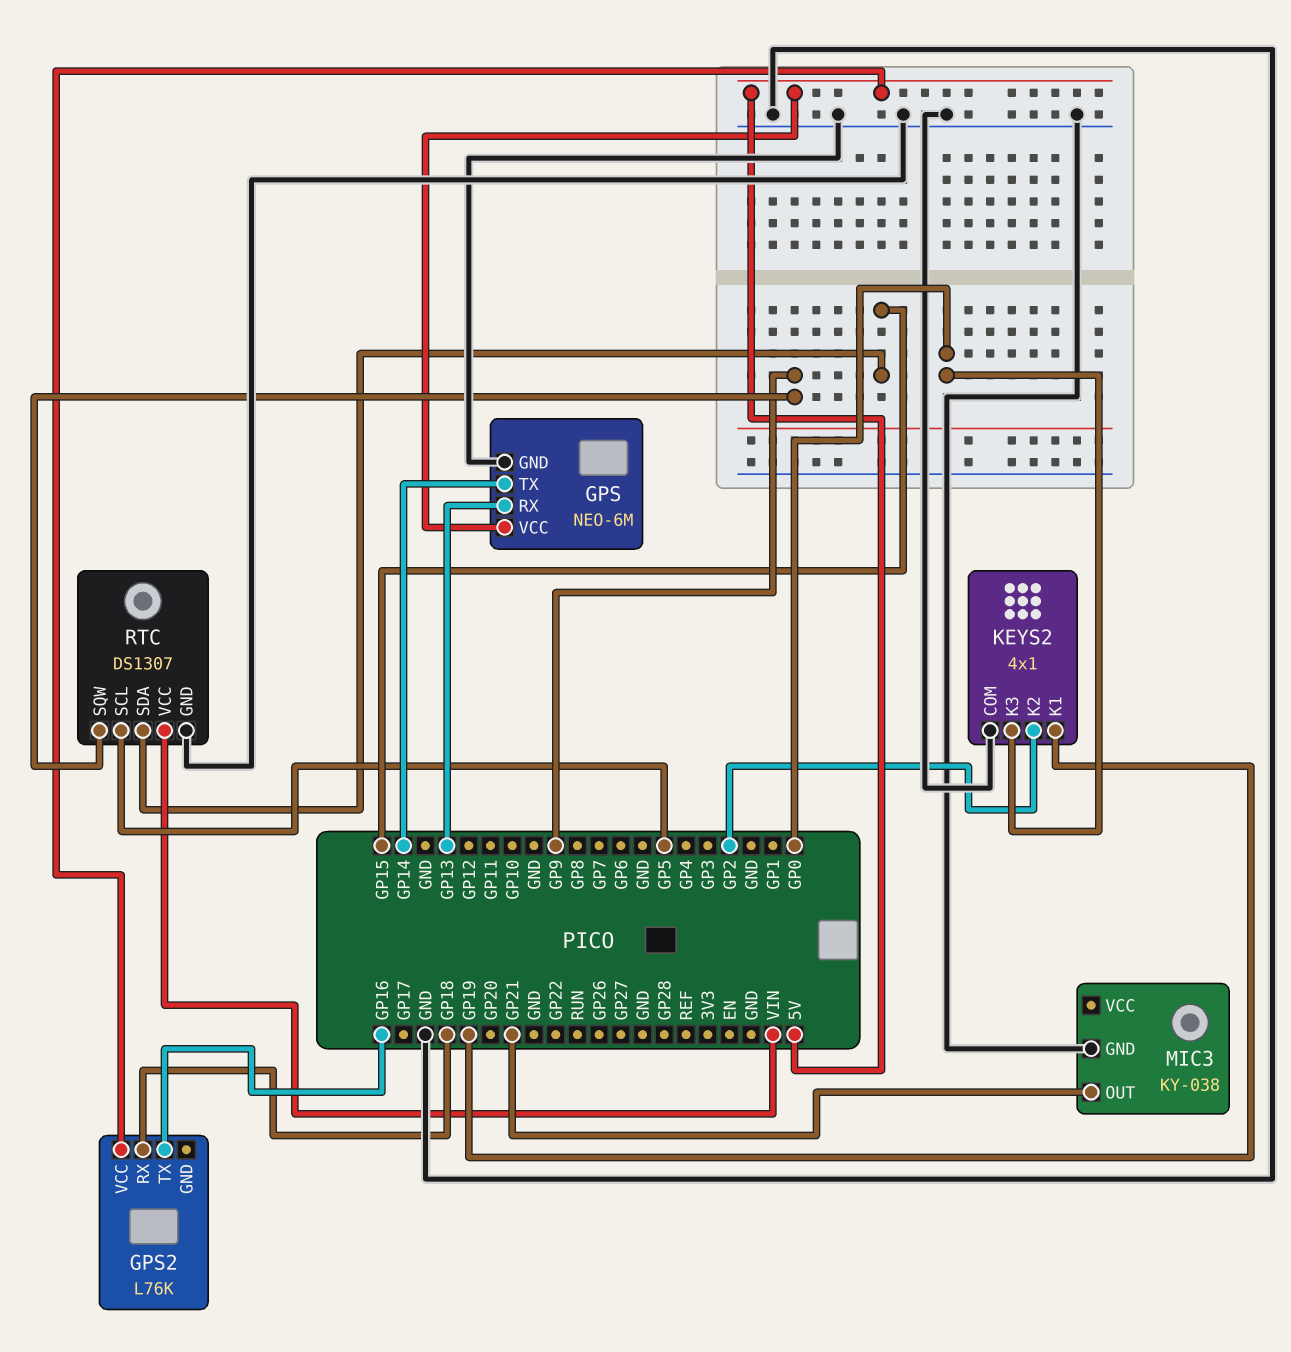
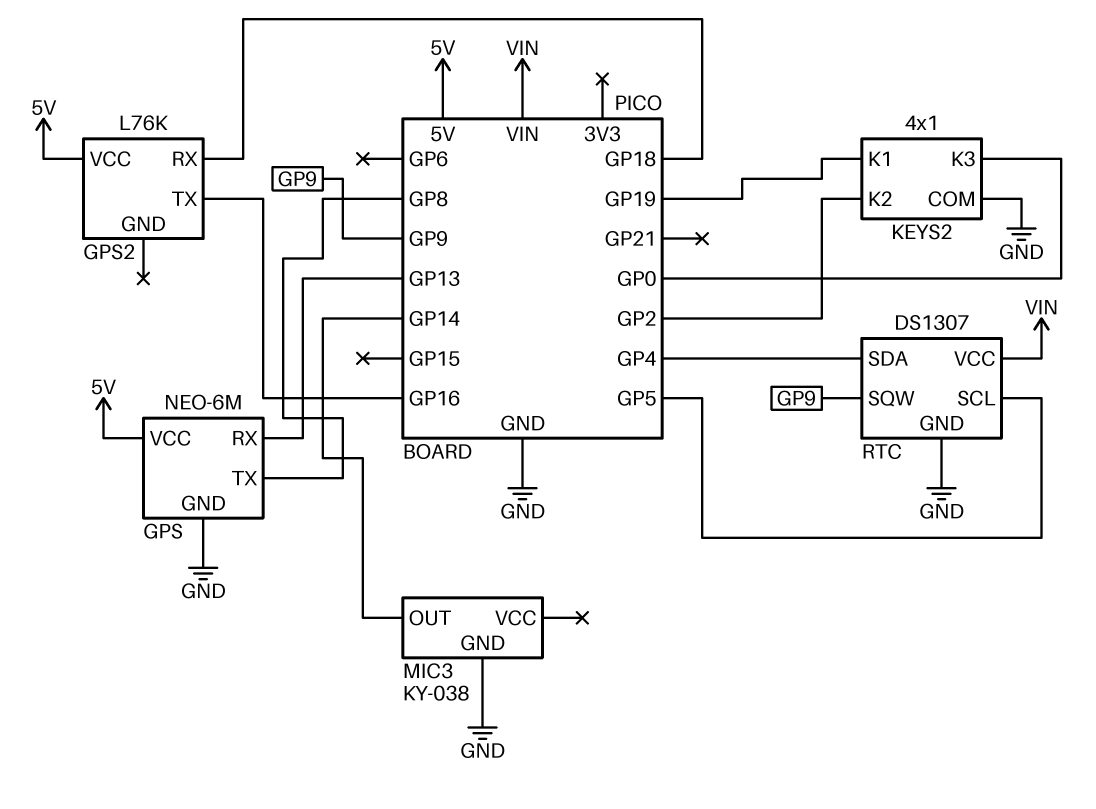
GPS pin TX: GP14 -> GP8
MIC3 pin OUT: GP21 -> GP14
RTC pin SDA: GP15 -> GP4

